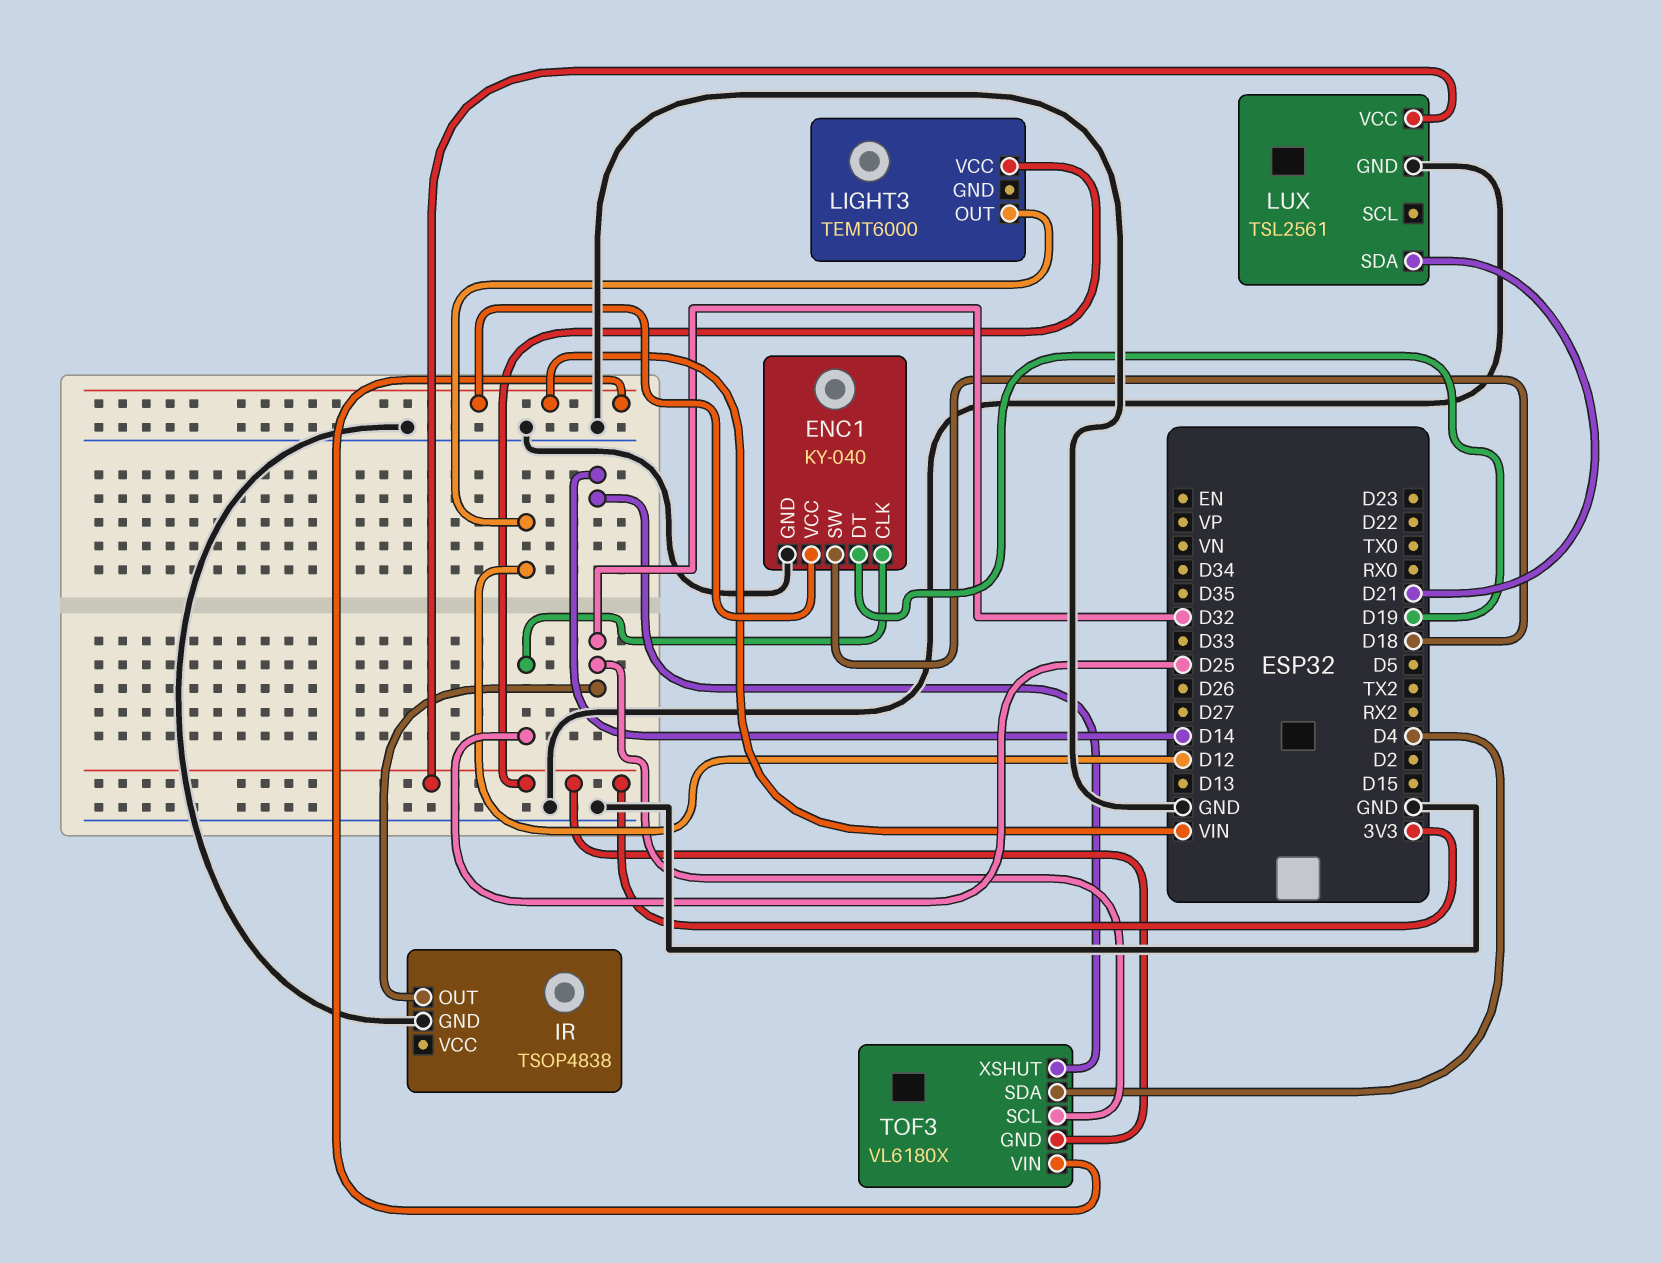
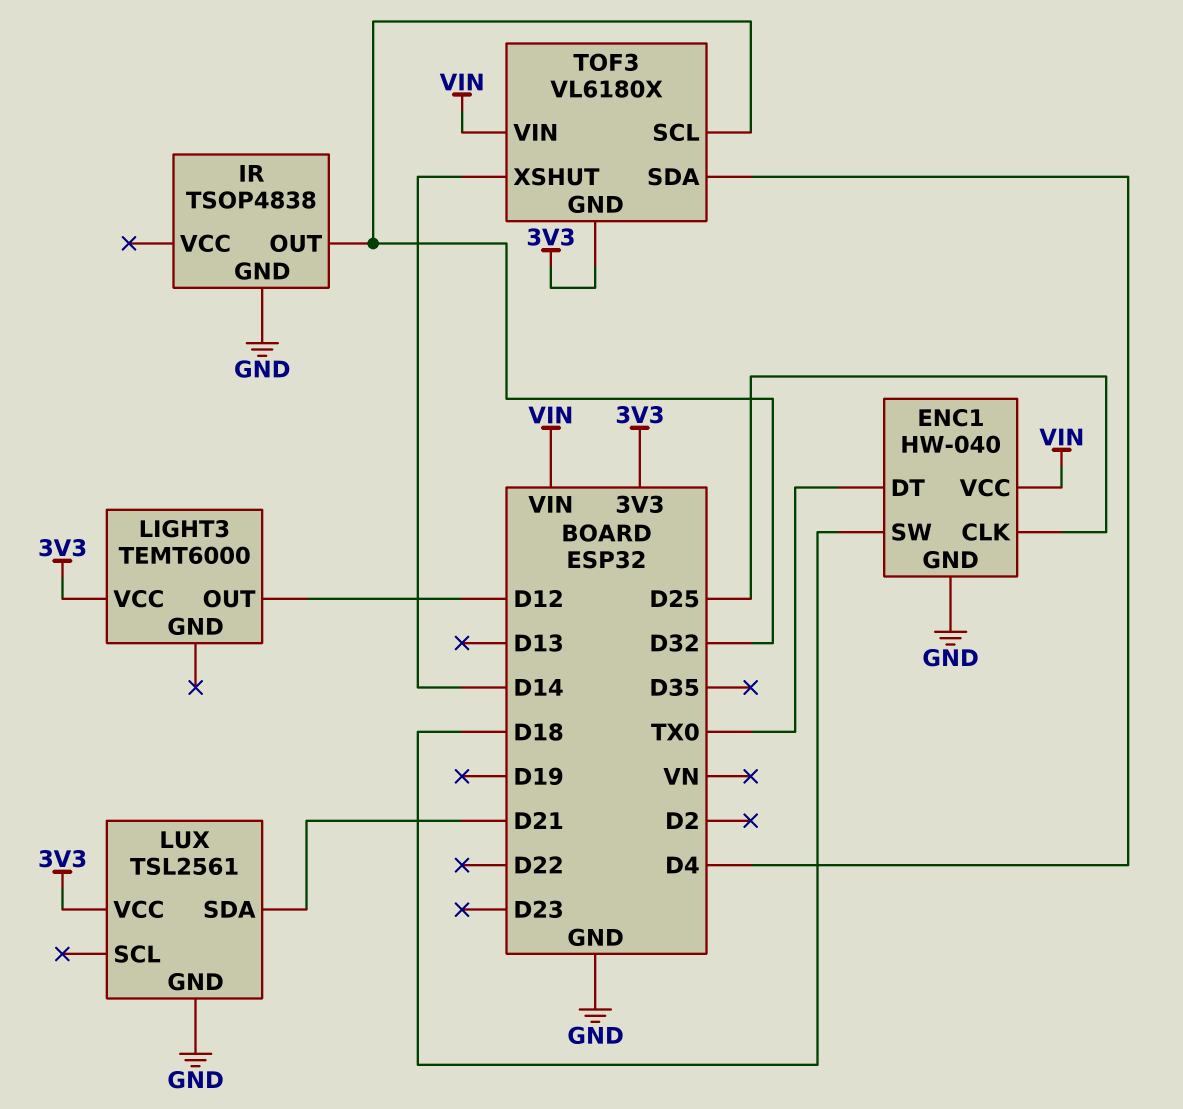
ENC1: KY-040 -> HW-040
ENC1 pin DT: D19 -> TX0

